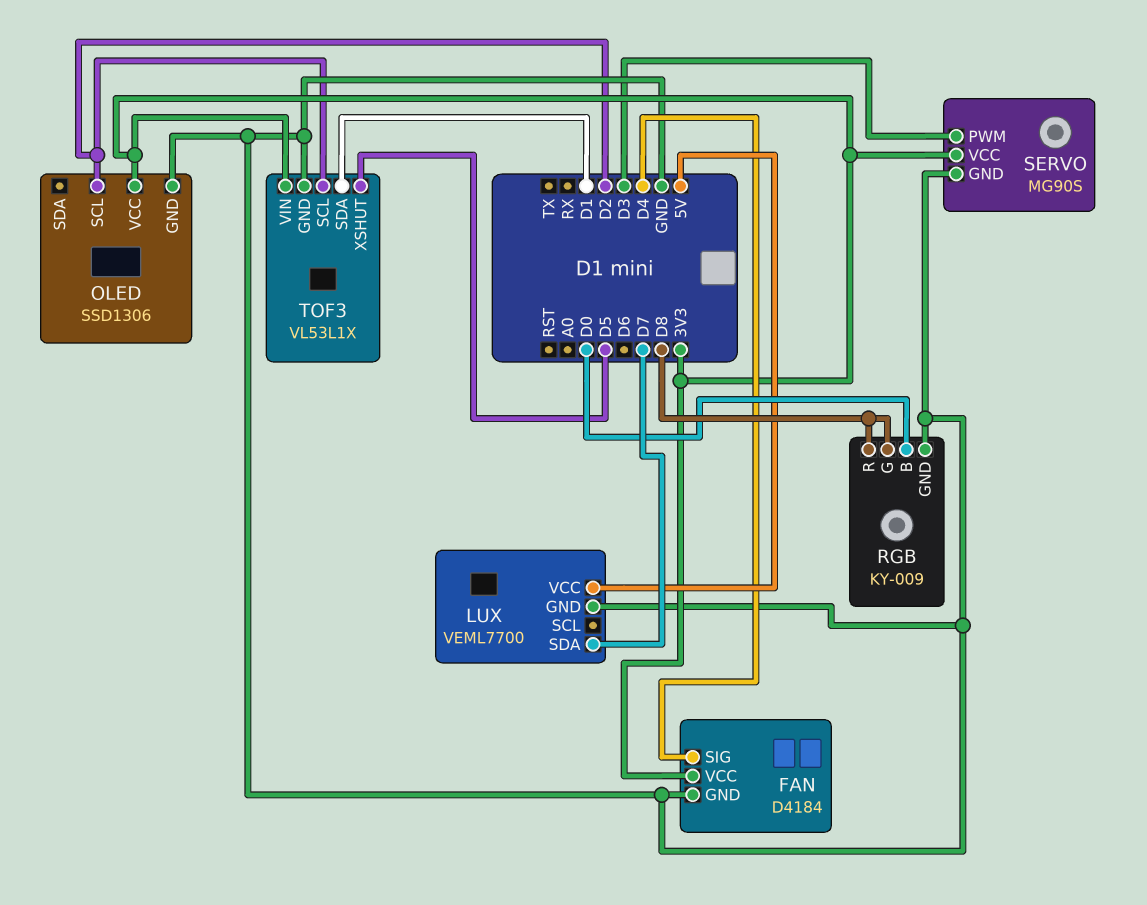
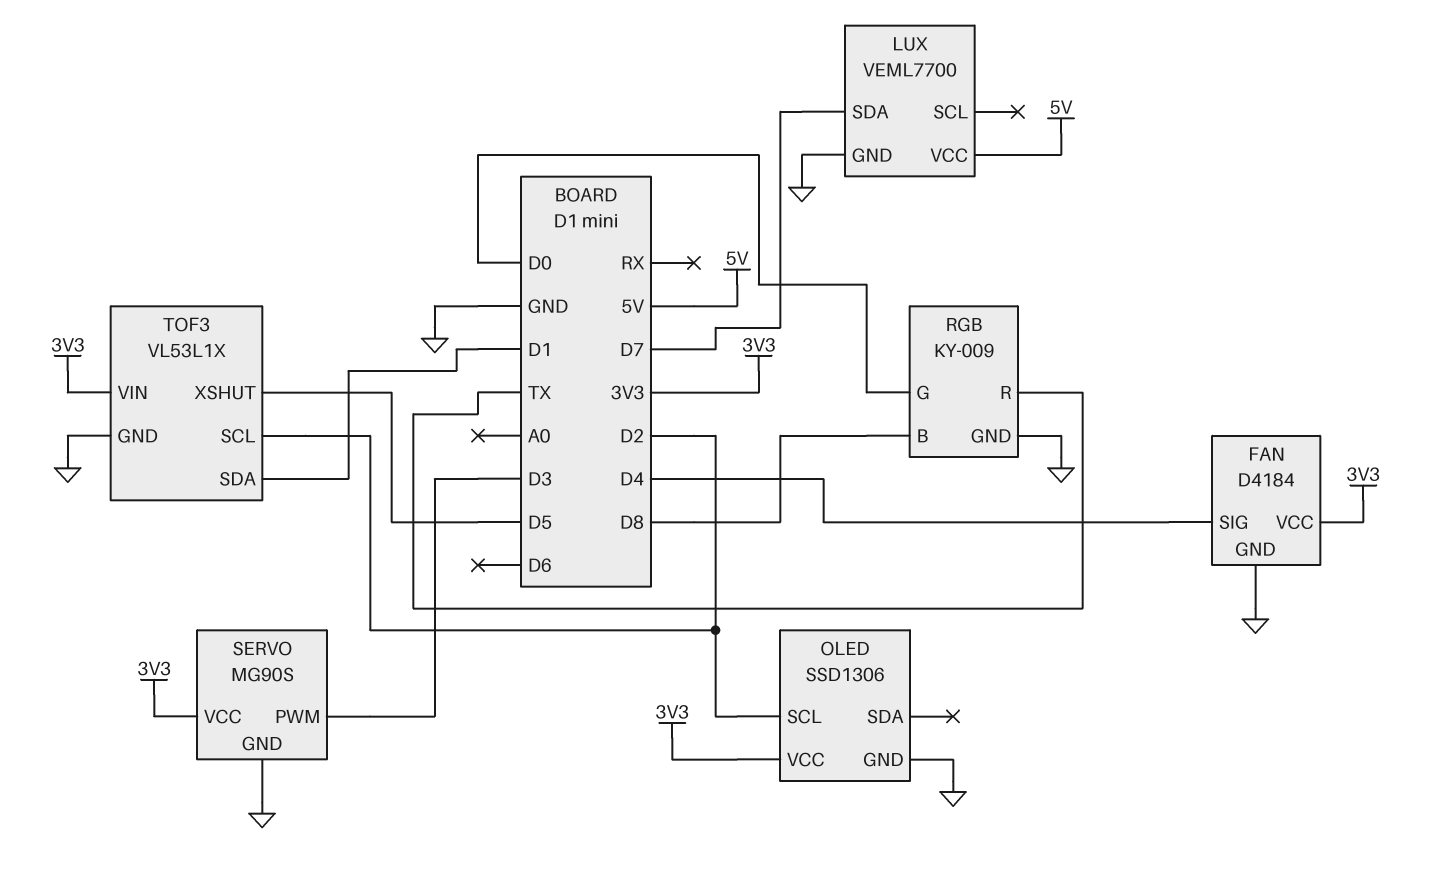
RGB pin B: D0 -> D8
RGB pin G: D8 -> D0
RGB pin R: D8 -> TX

